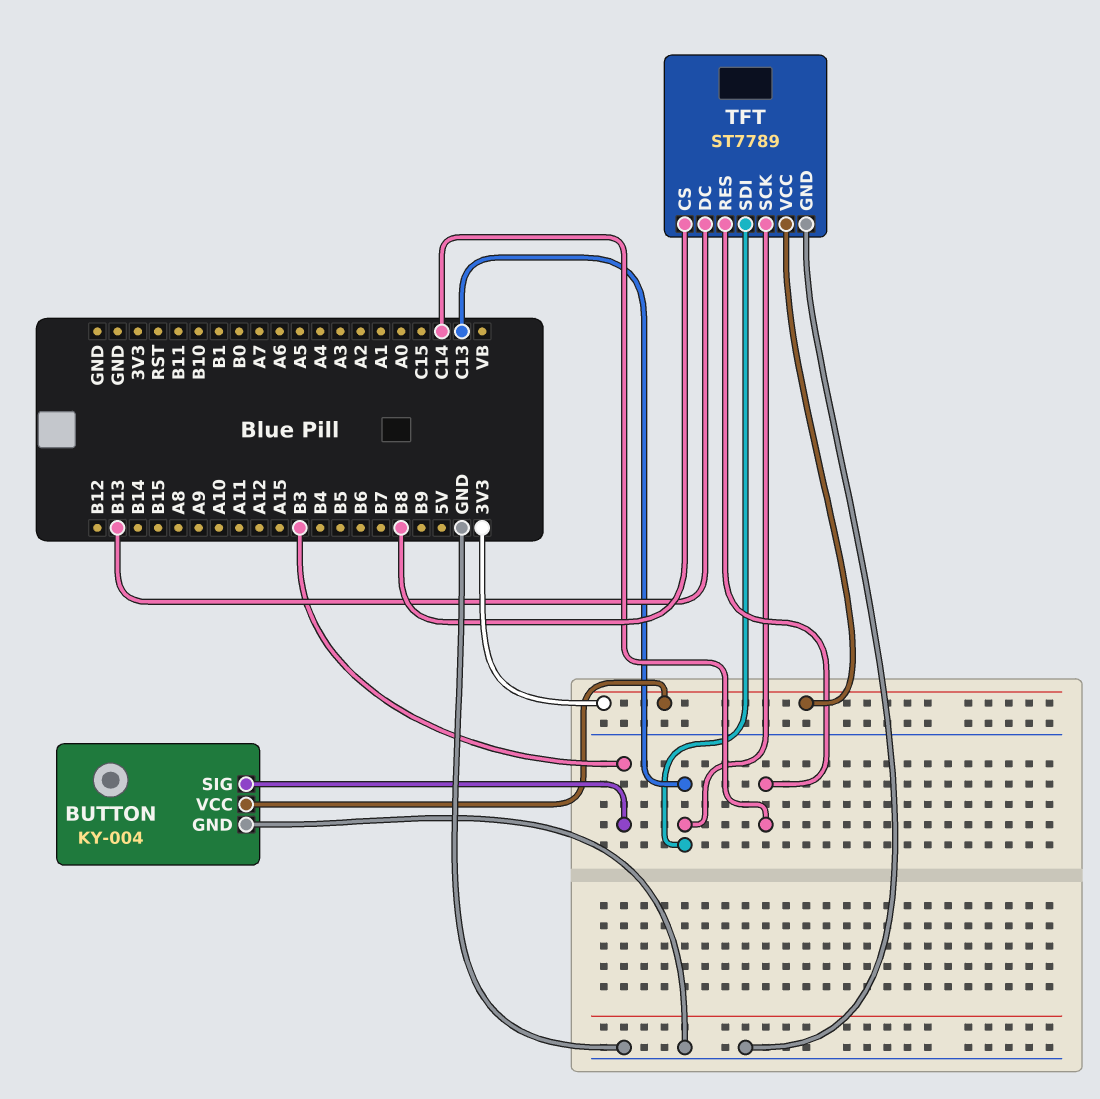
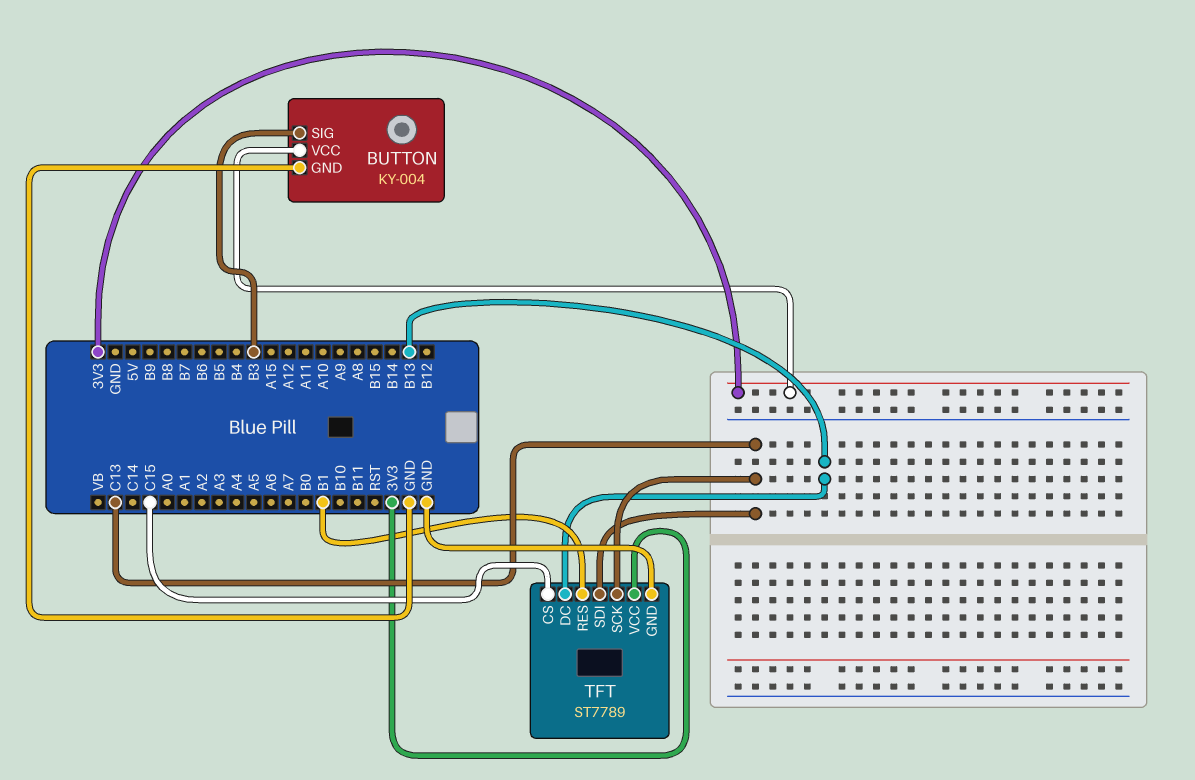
TFT pin CS: B8 -> C15
TFT pin RES: C14 -> B1

